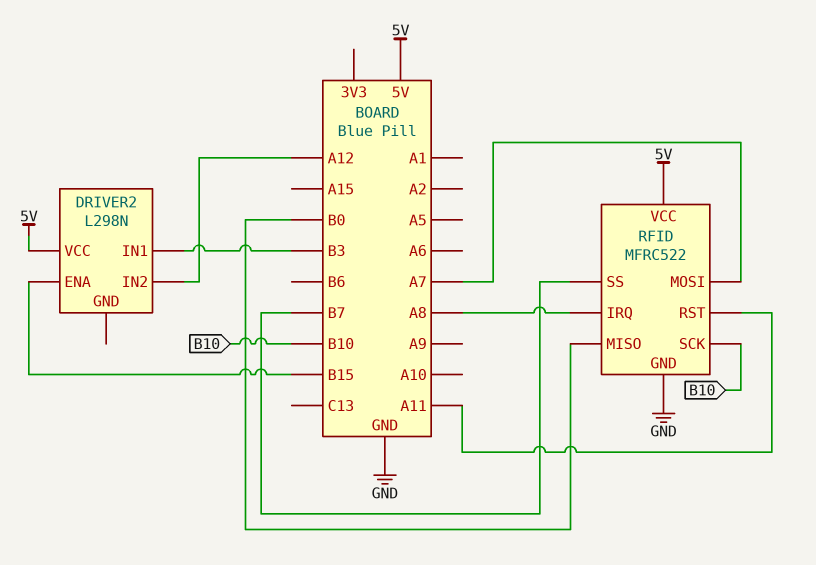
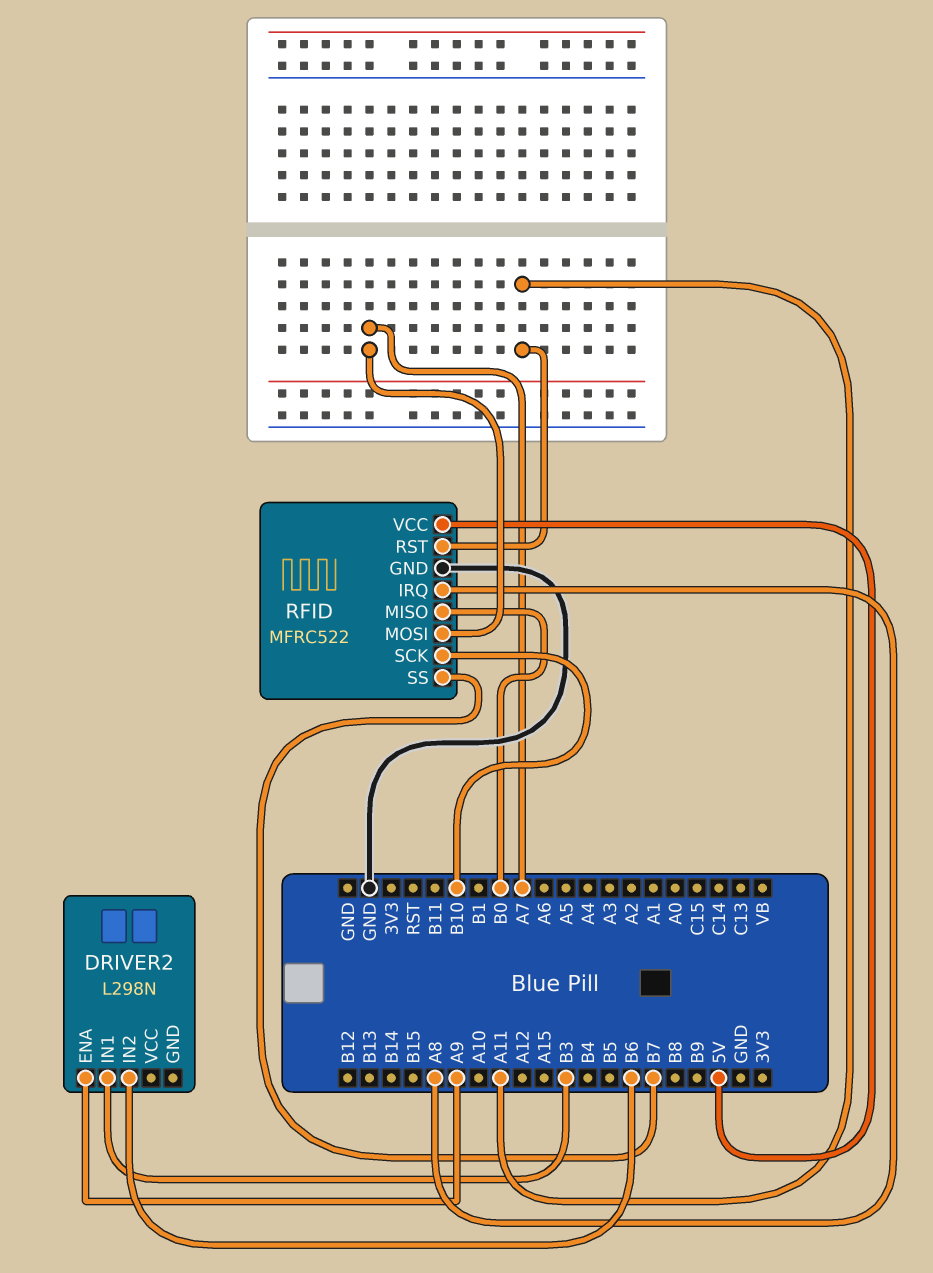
DRIVER2 pin ENA: B15 -> A9
DRIVER2 pin IN2: A12 -> B6
DRIVER2 pin VCC: 5V -> none

